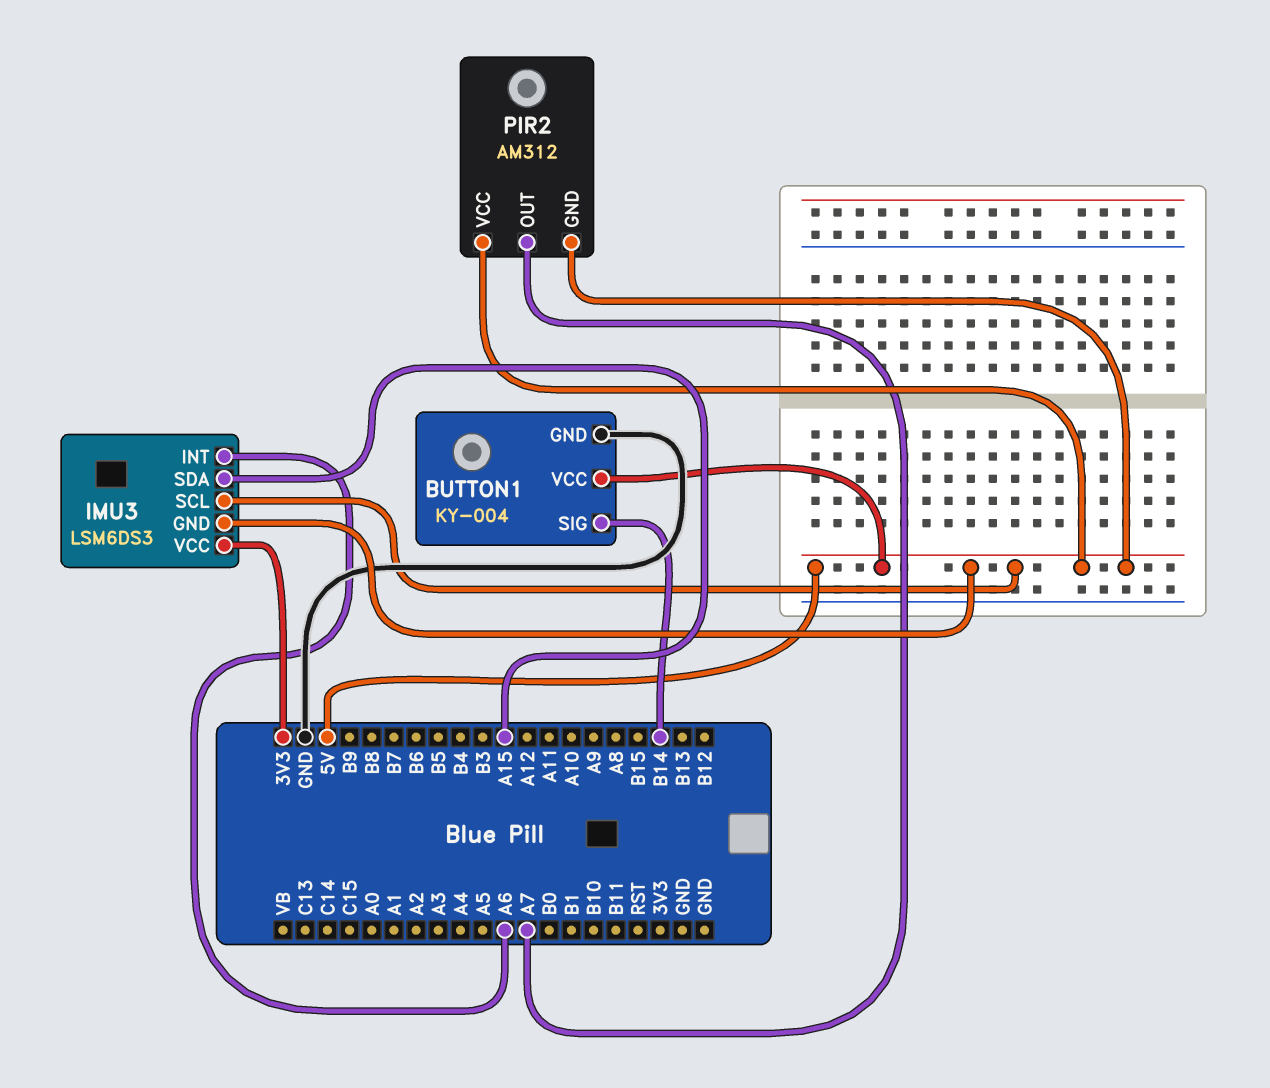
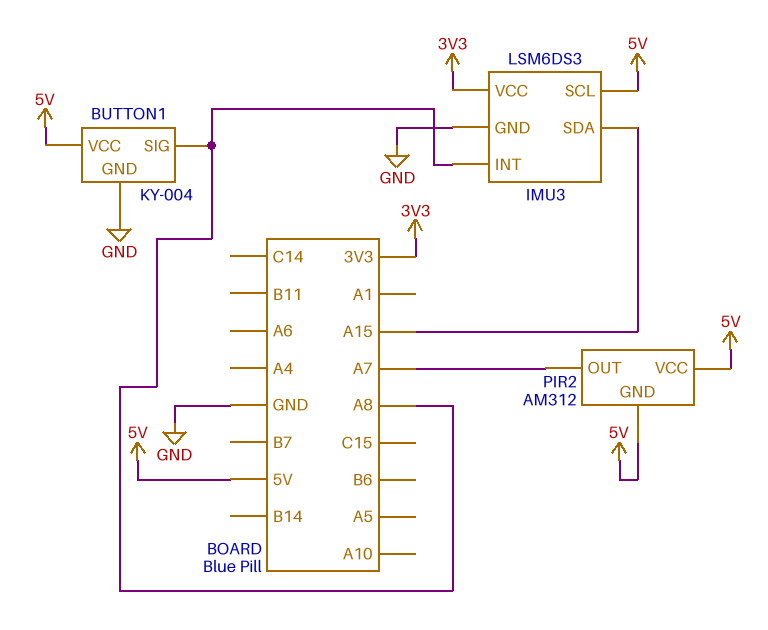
BUTTON1 pin SIG: B14 -> A8
IMU3 pin GND: 5V -> GND
IMU3 pin INT: A6 -> A8

